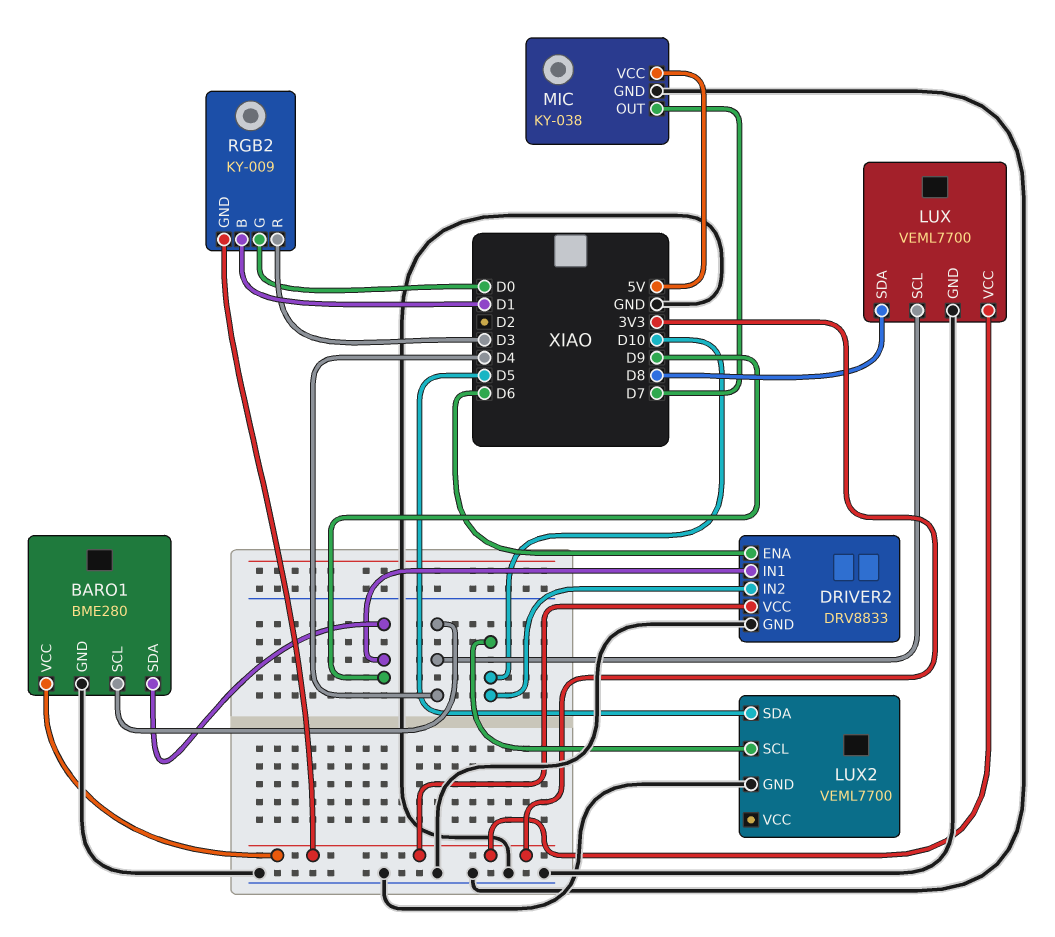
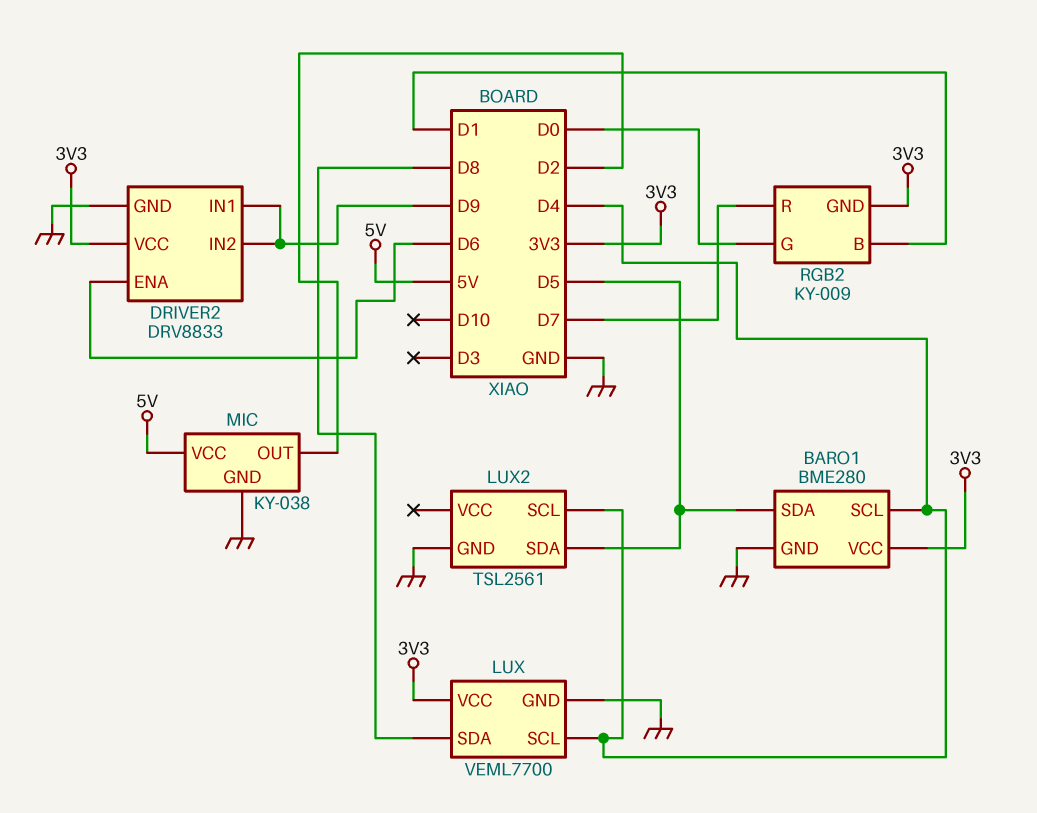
BARO1 pin SDA: D9 -> D5
DRIVER2 pin IN2: D10 -> D9
LUX2: VEML7700 -> TSL2561
LUX2 pin SCL: D10 -> D4
MIC pin OUT: D7 -> D2
RGB2 pin R: D3 -> D7

